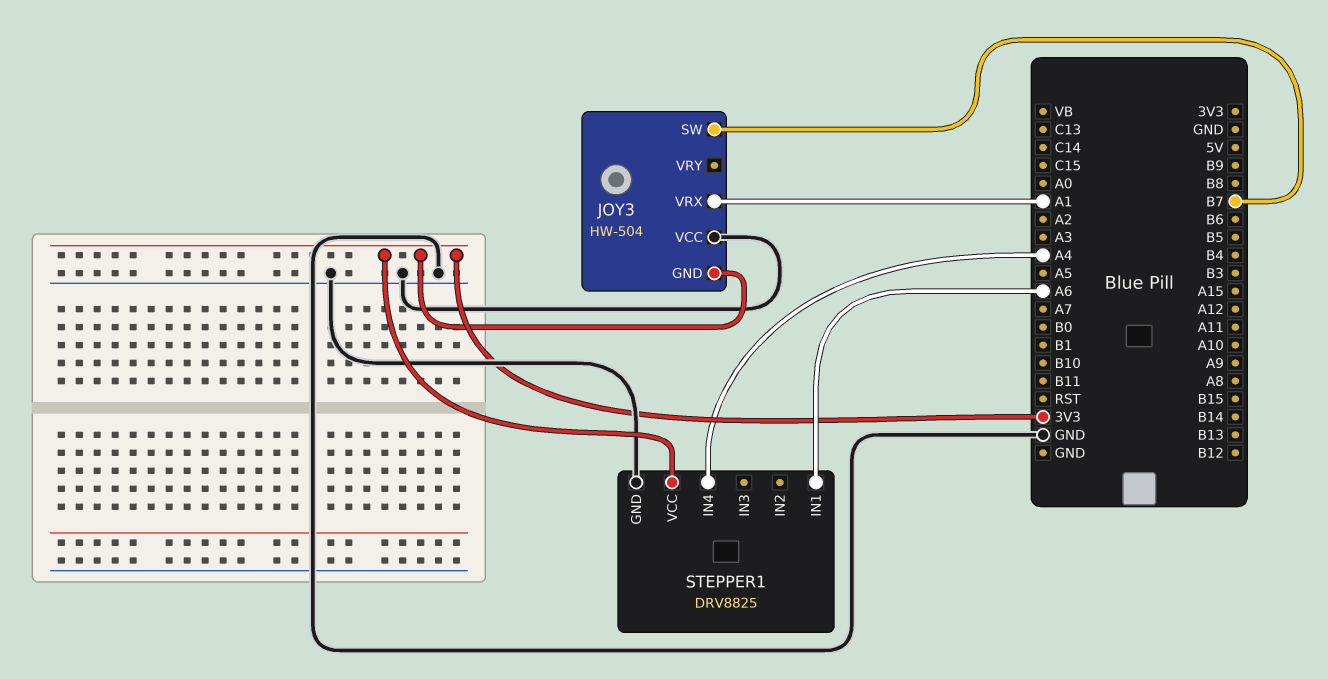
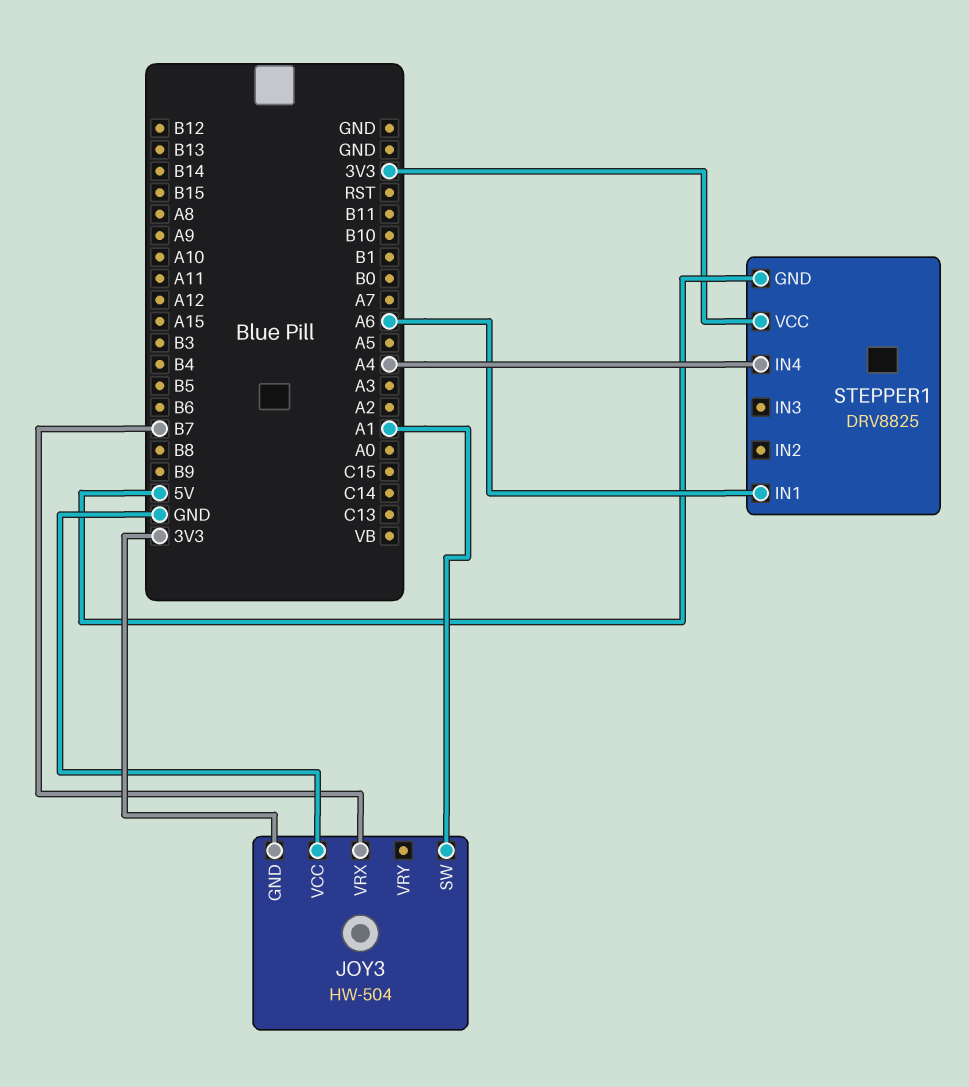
JOY3 pin SW: B7 -> A1
JOY3 pin VRX: A1 -> B7
STEPPER1 pin GND: GND -> 5V

